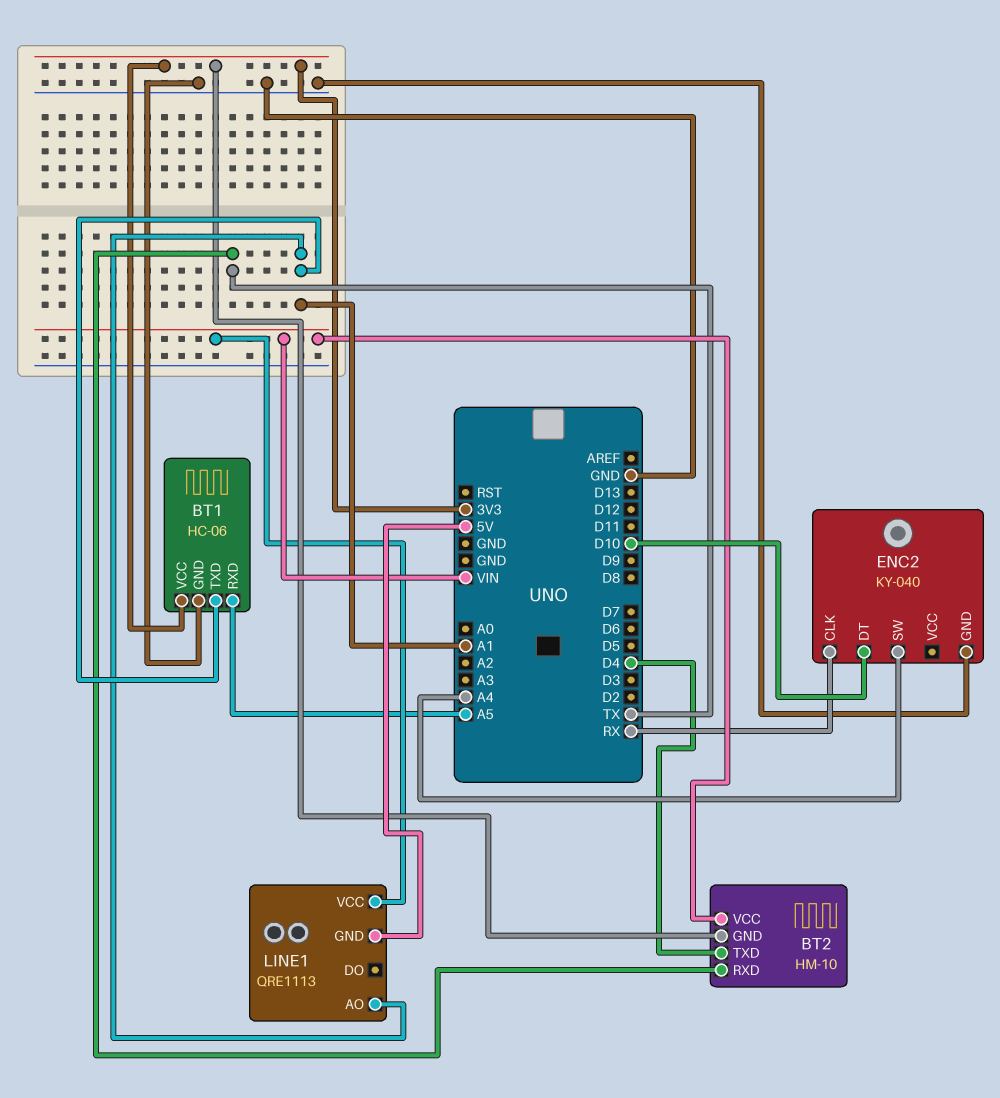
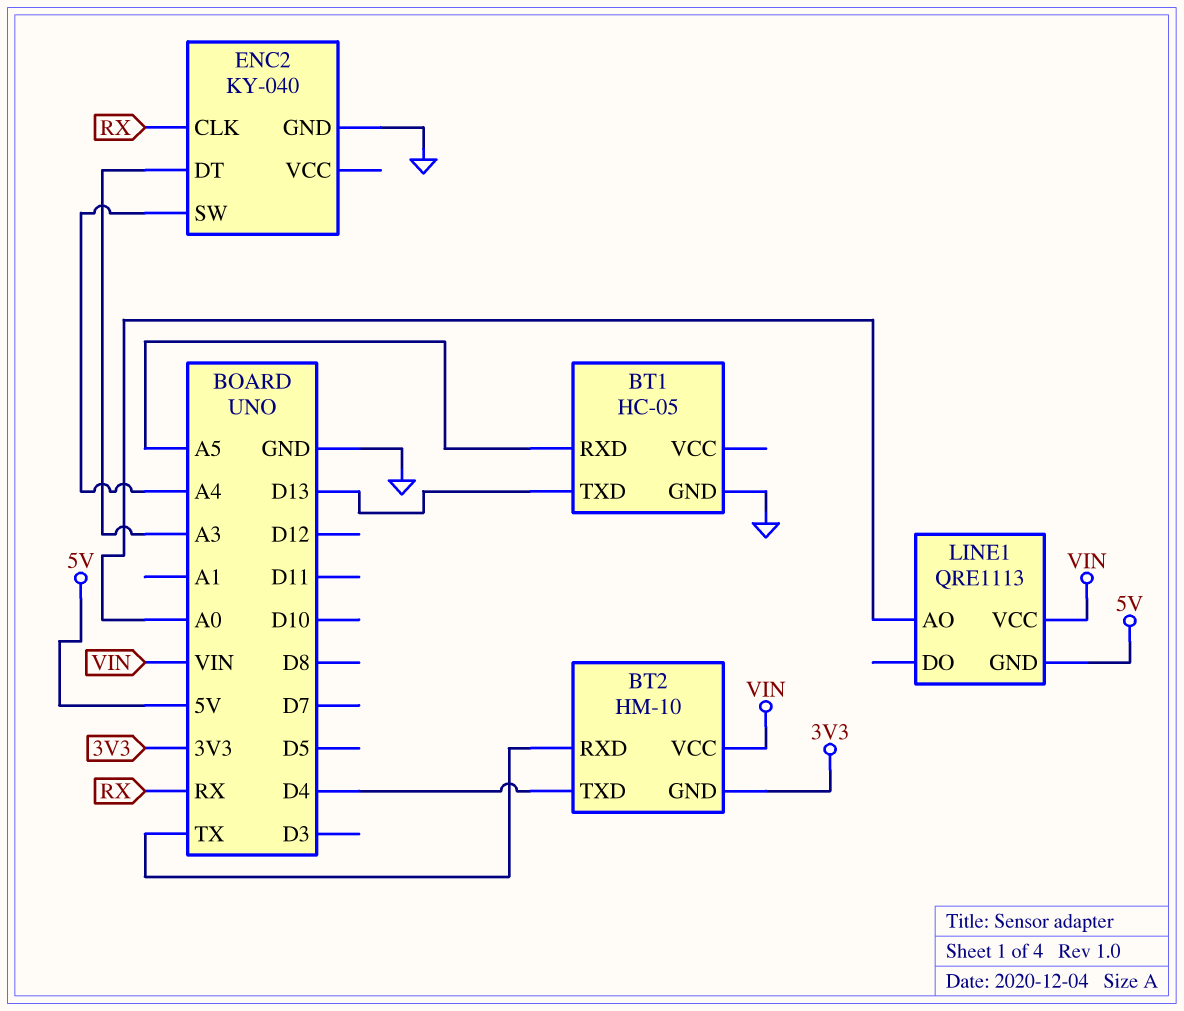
BT1: HC-06 -> HC-05
BT1 pin TXD: A1 -> D13
BT1 pin VCC: 3V3 -> none
ENC2 pin DT: D10 -> A3
LINE1 pin AO: A1 -> A0

